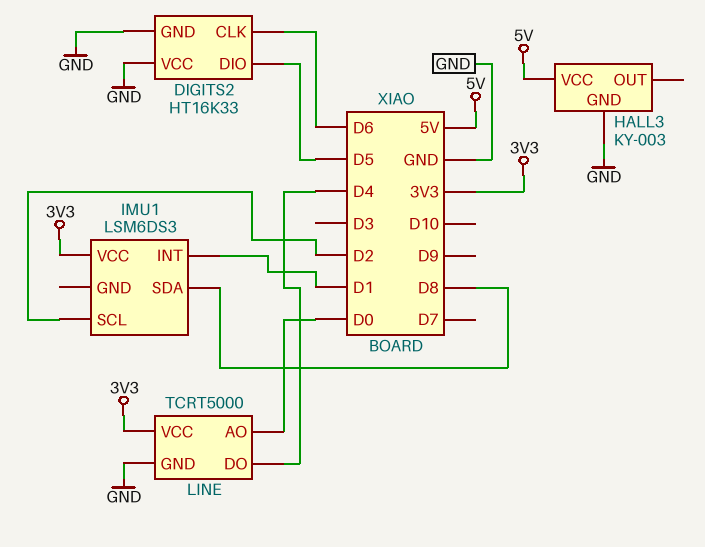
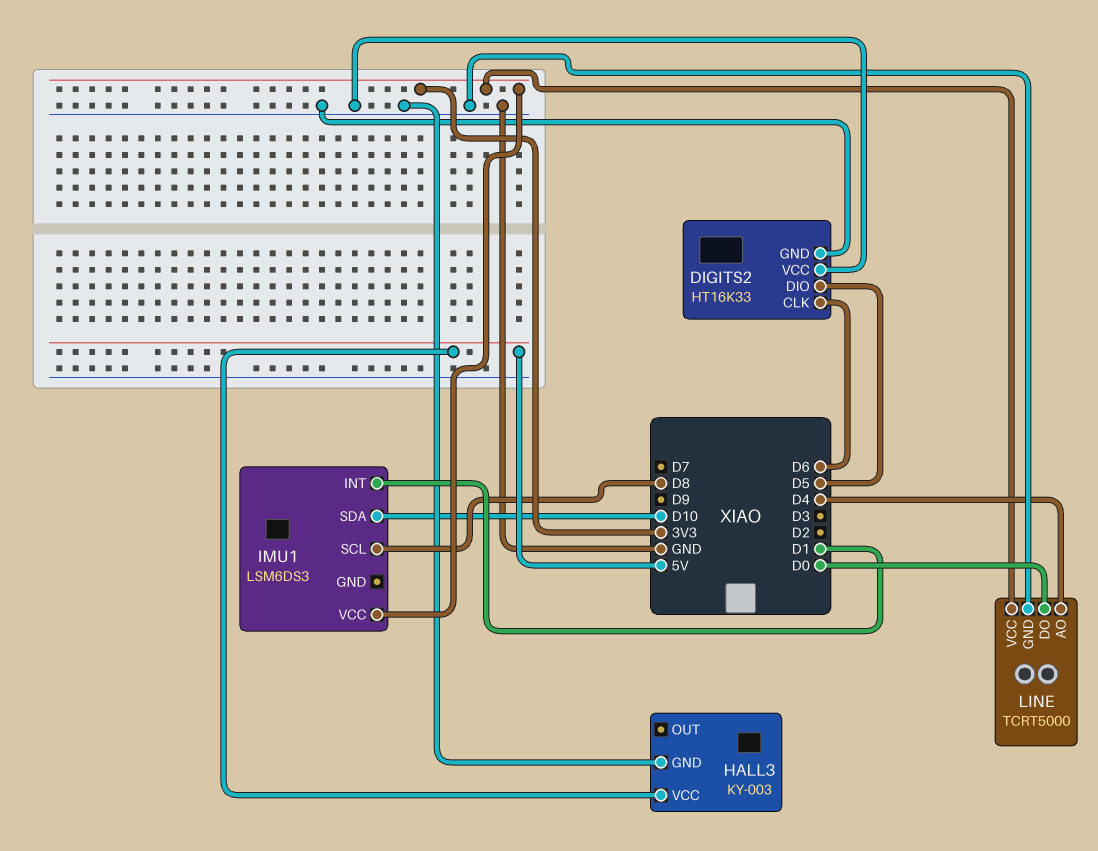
IMU1 pin SCL: D2 -> D8
IMU1 pin SDA: D8 -> D10
LINE pin AO: D0 -> D4
LINE pin DO: D4 -> D0

